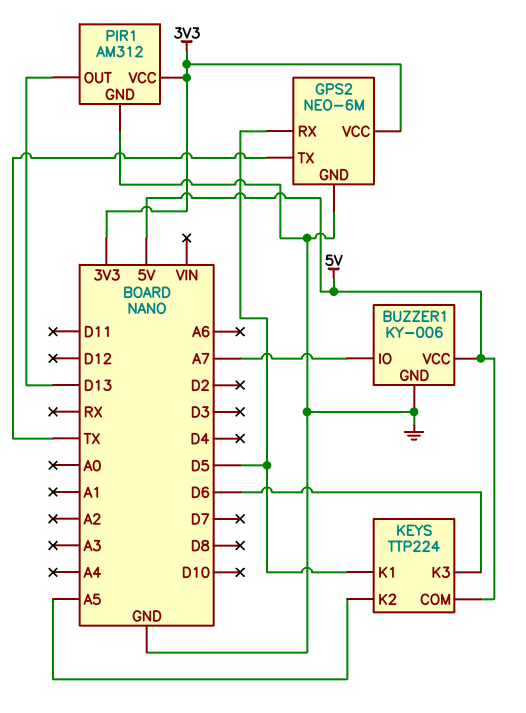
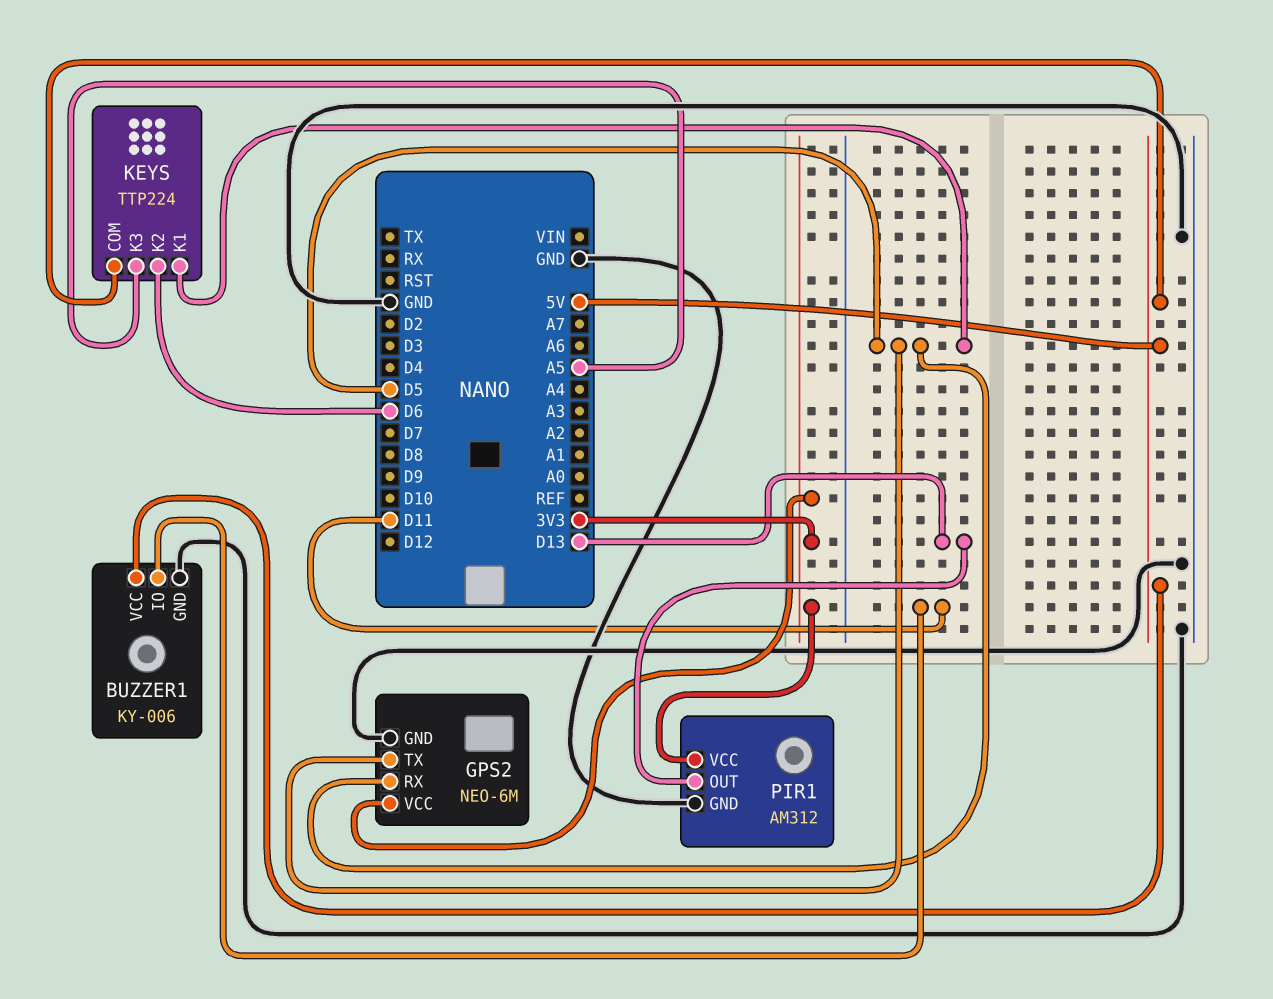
BUZZER1 pin IO: A7 -> D11
GPS2 pin TX: TX -> D5
KEYS pin K2: A5 -> D6
KEYS pin K3: D6 -> A5

